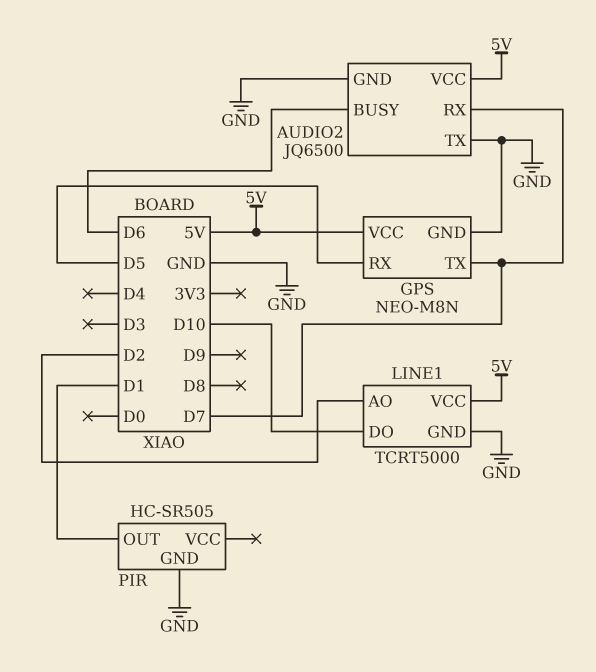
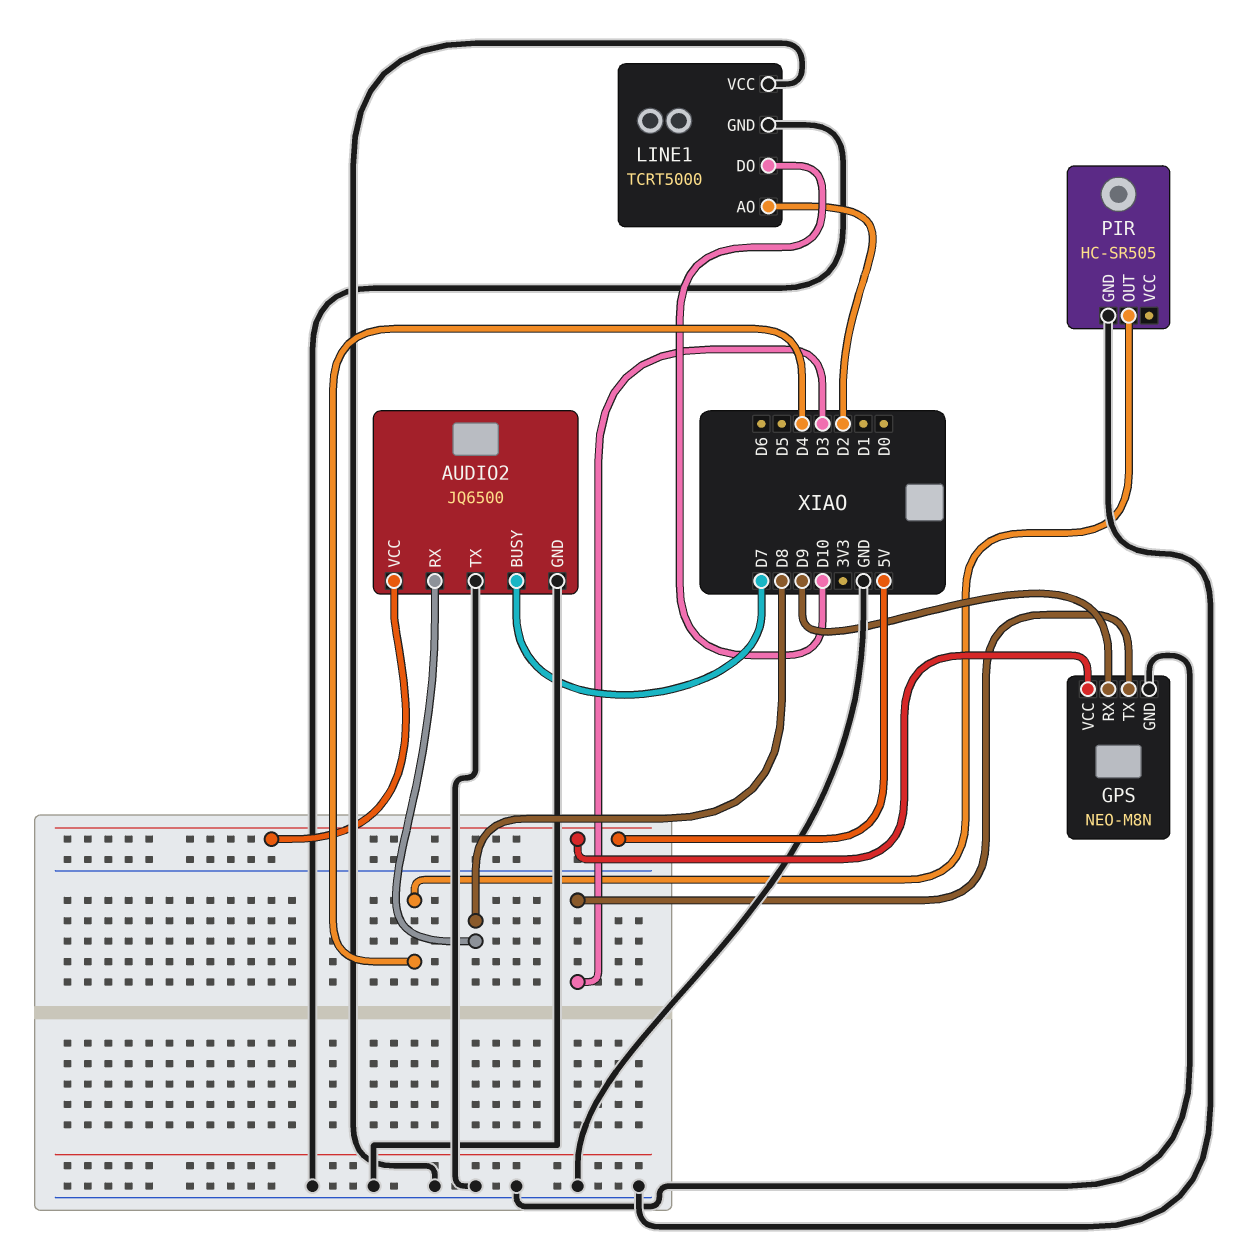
AUDIO2 pin BUSY: D6 -> D7
AUDIO2 pin RX: D7 -> D8
GPS pin RX: D5 -> D9
GPS pin TX: D7 -> D3
LINE1 pin VCC: 5V -> GND
PIR pin OUT: D1 -> D4

